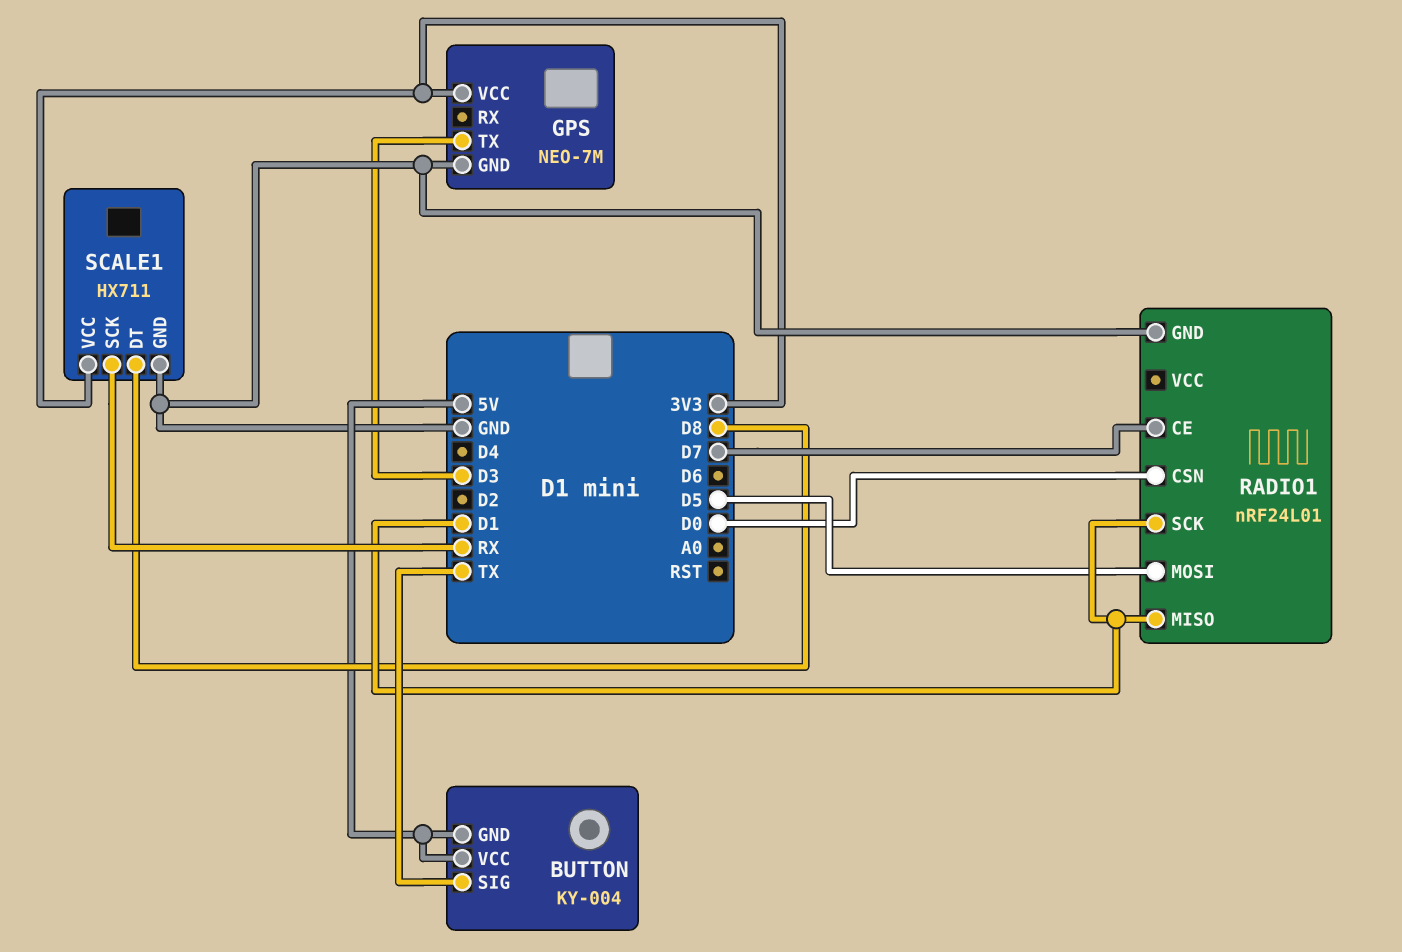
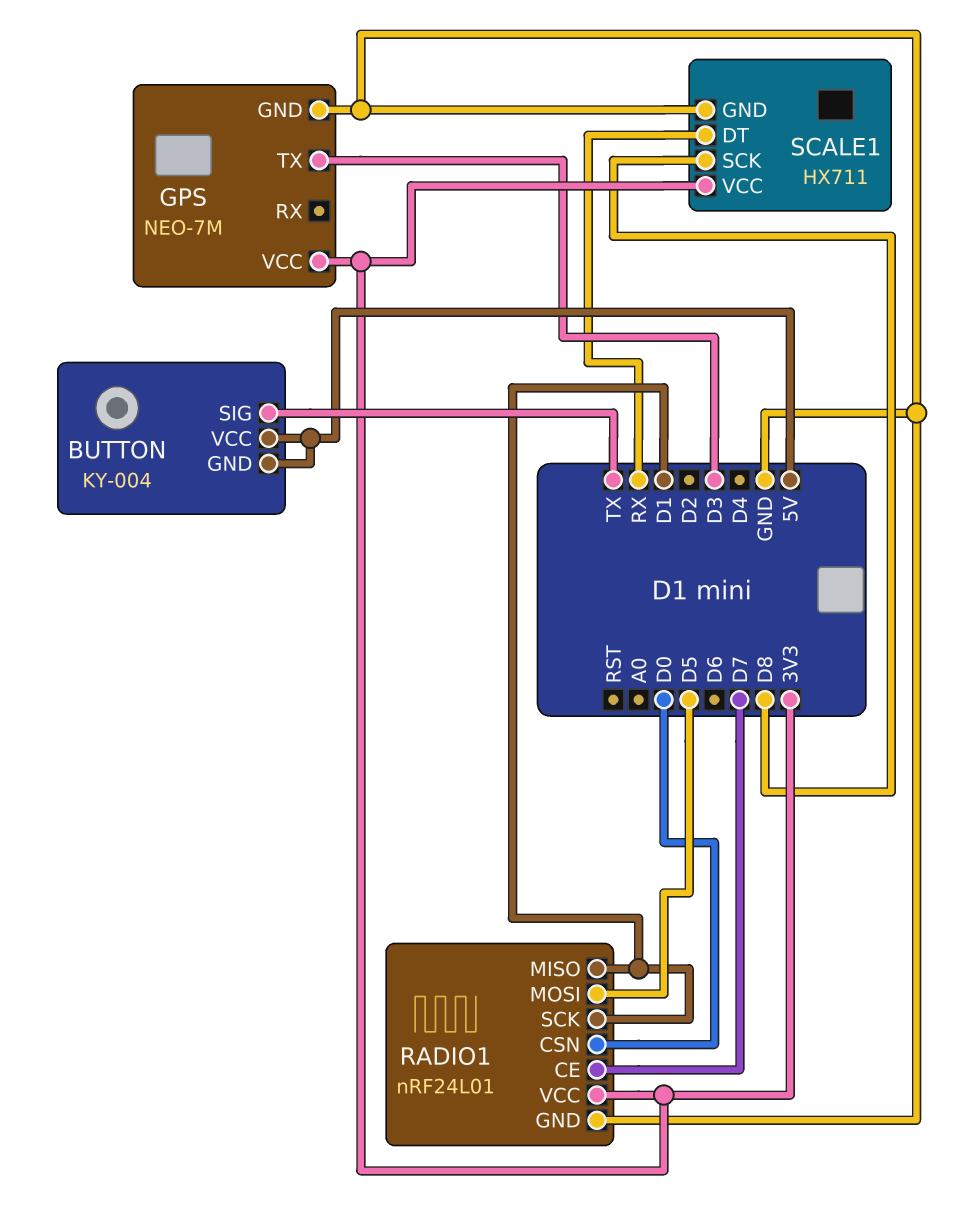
RADIO1 pin VCC: none -> 3V3
SCALE1 pin DT: D8 -> RX
SCALE1 pin SCK: RX -> D8

